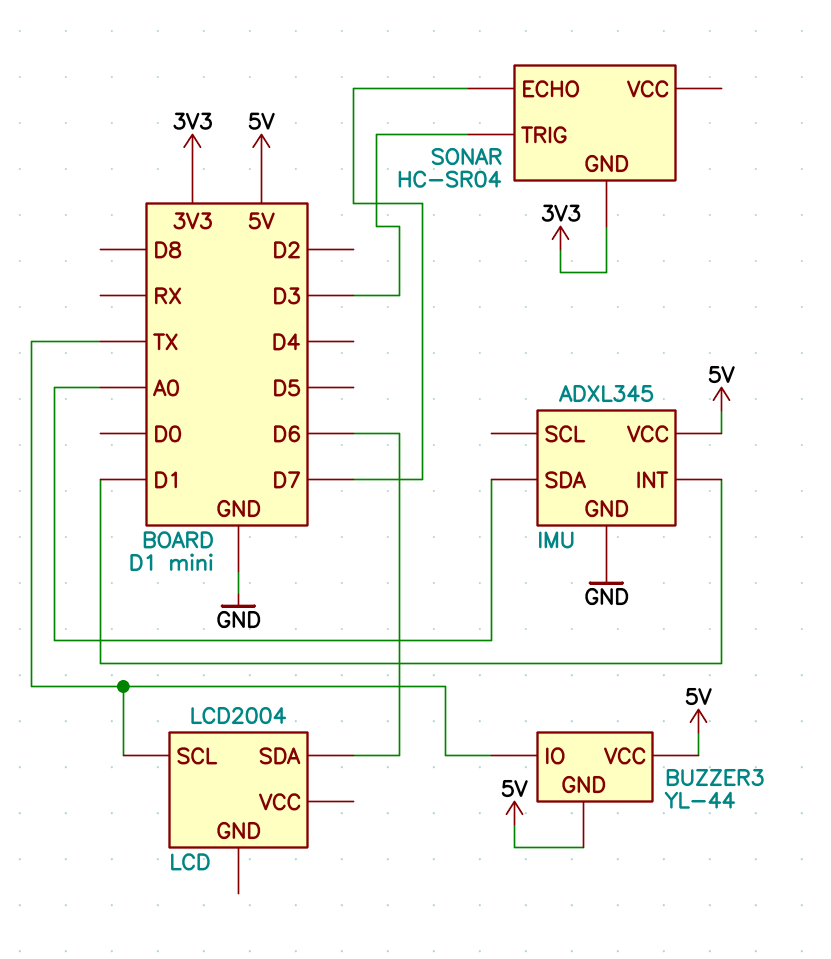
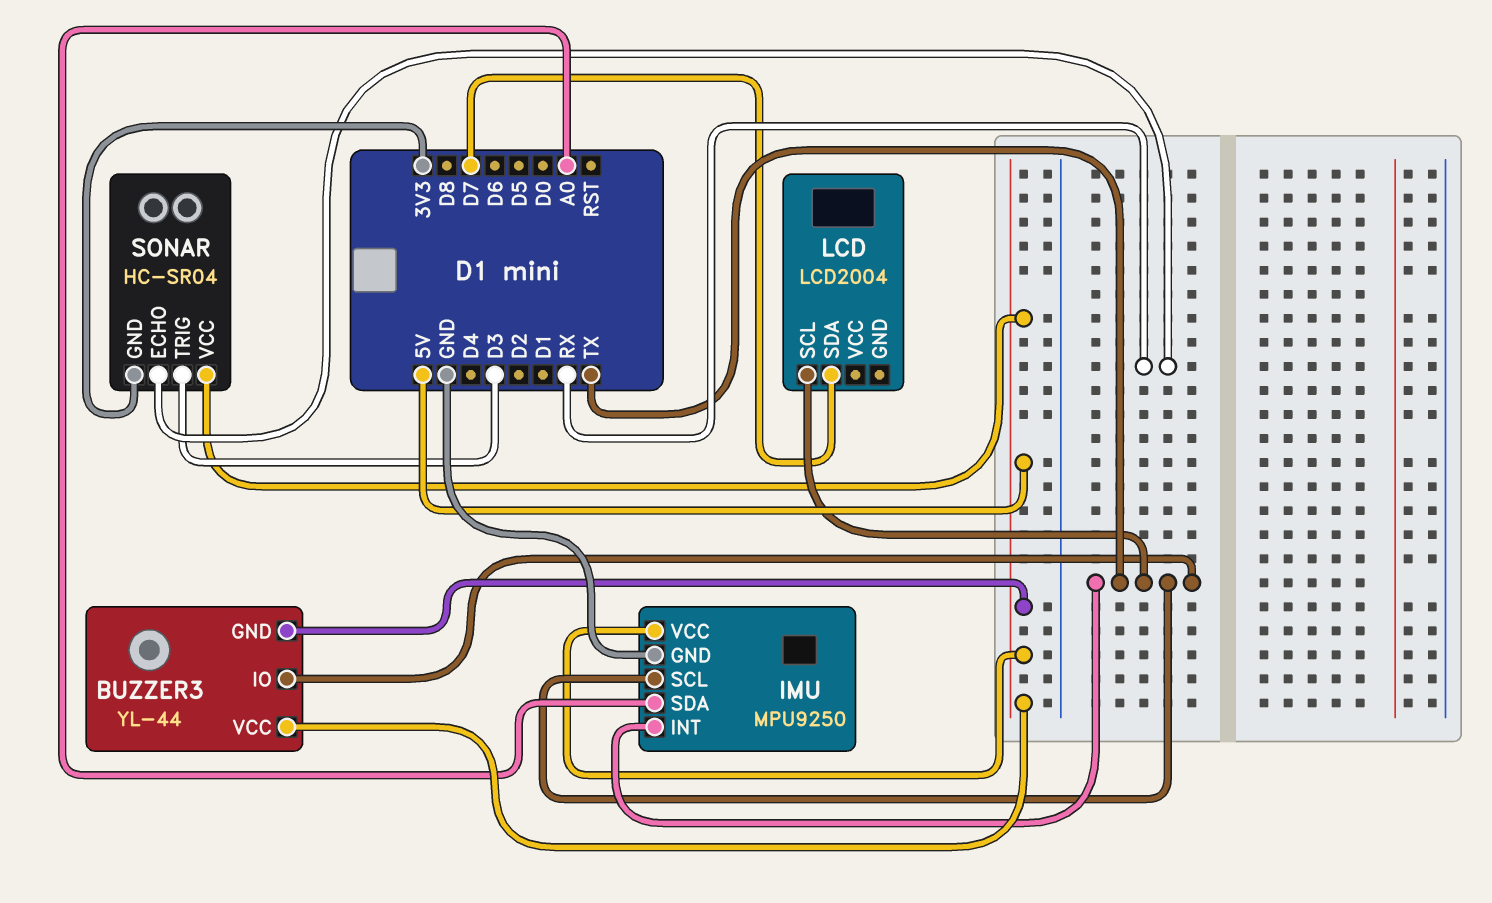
IMU: ADXL345 -> MPU9250
IMU pin INT: D1 -> TX
IMU pin SCL: none -> TX
LCD pin SDA: D6 -> D7
SONAR pin ECHO: D7 -> RX
SONAR pin VCC: none -> 5V

